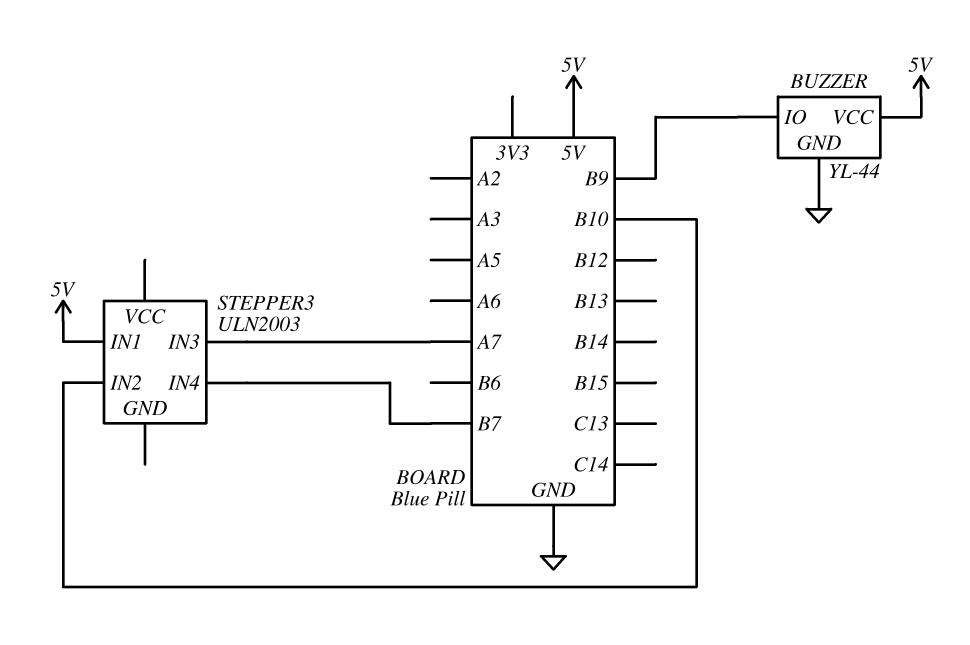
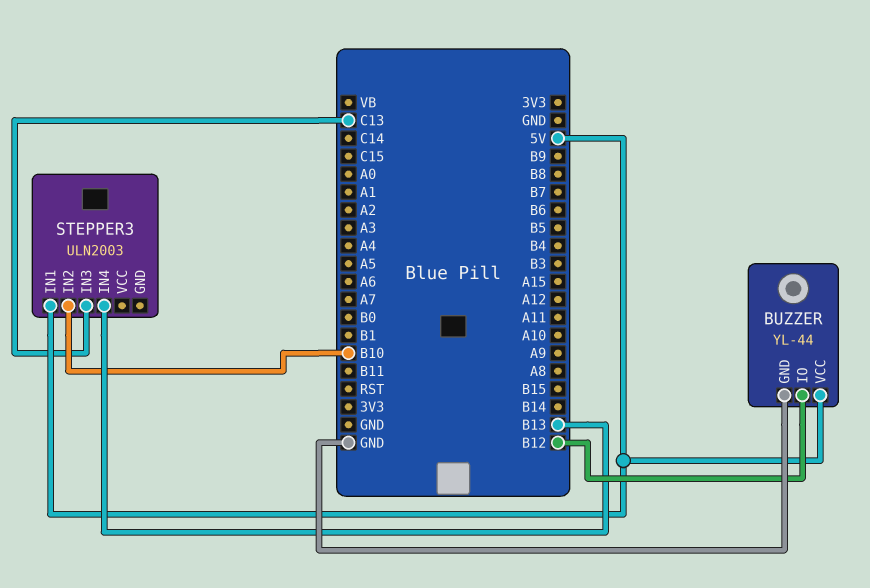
BUZZER pin IO: B9 -> B12
STEPPER3 pin IN3: A7 -> C13
STEPPER3 pin IN4: B7 -> B13

